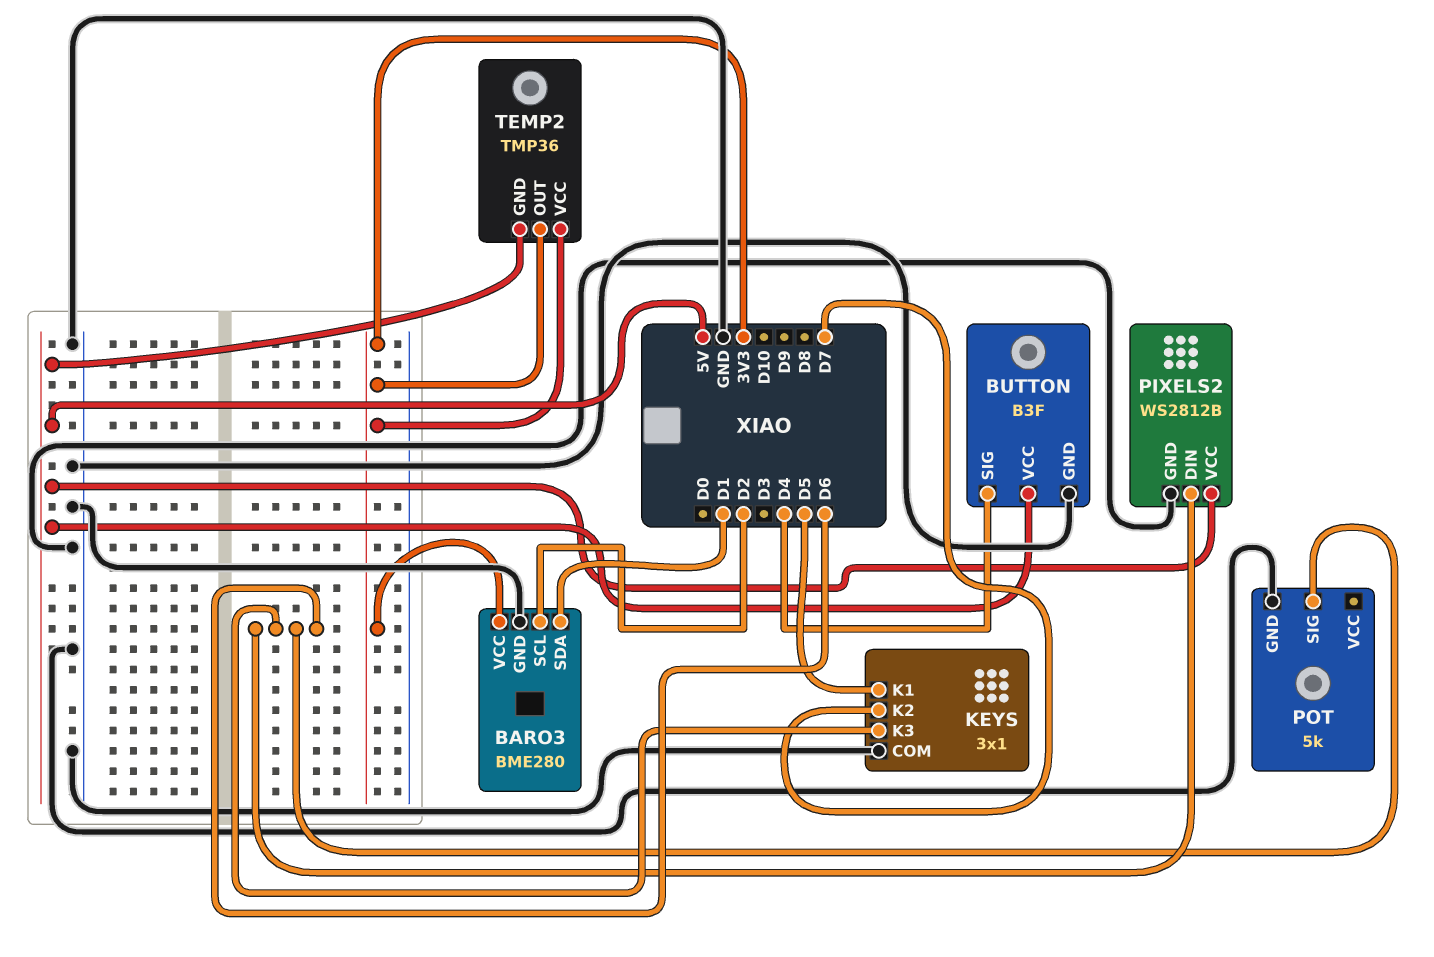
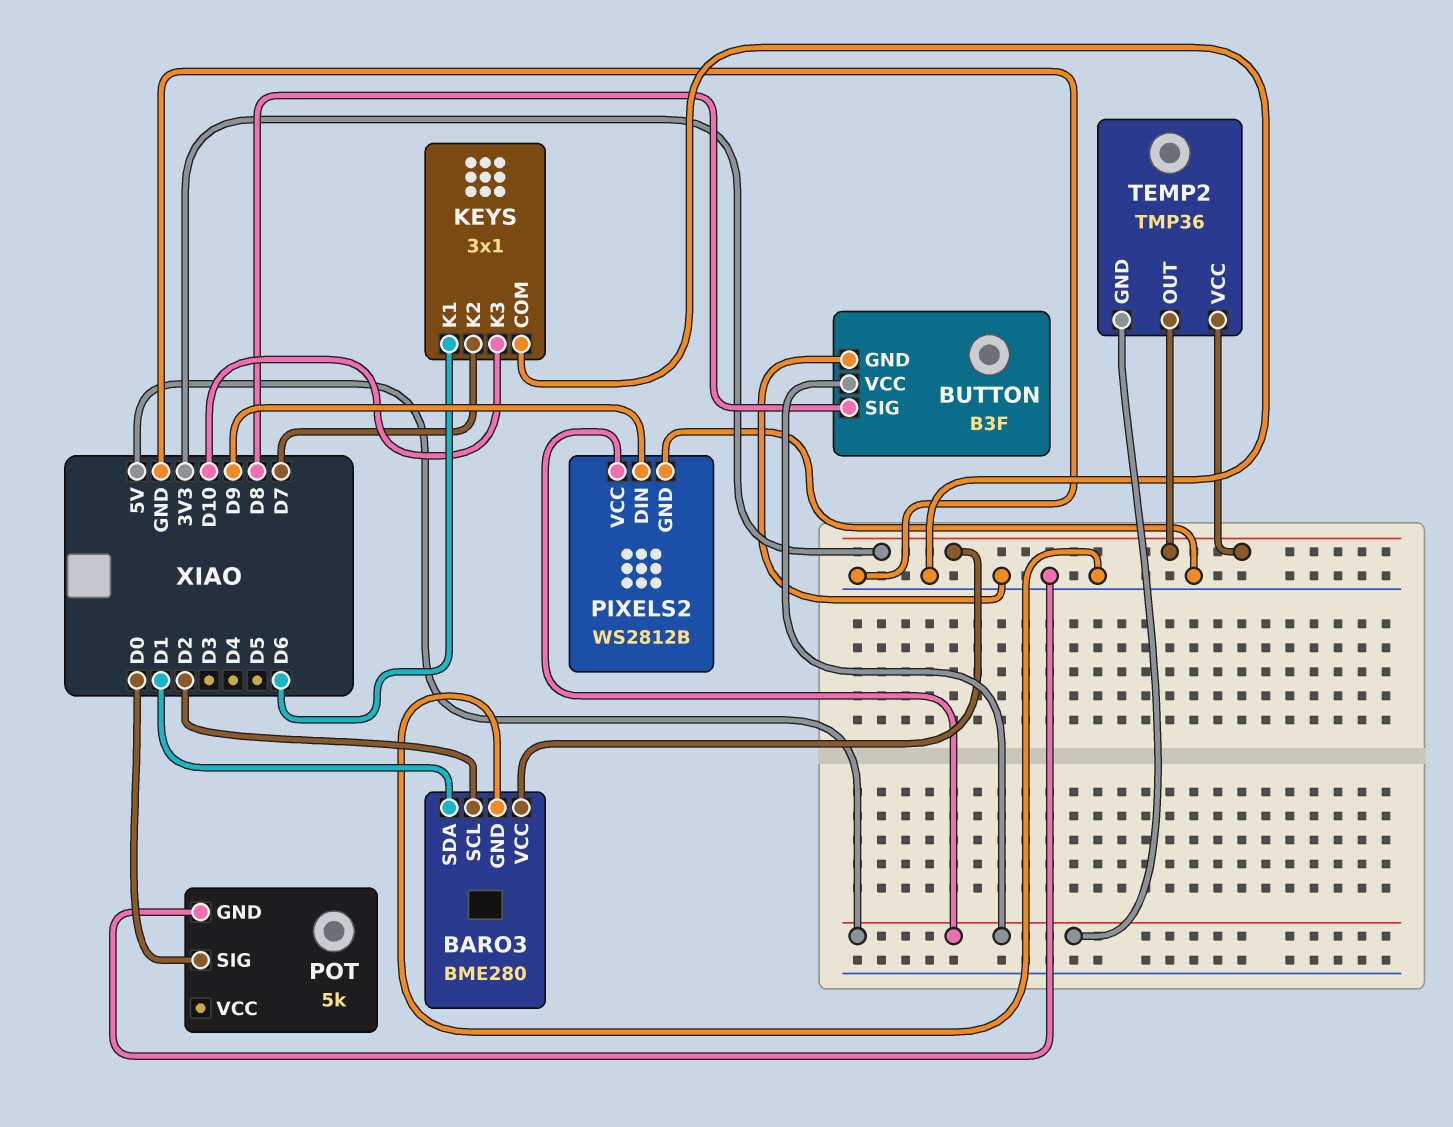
BUTTON pin SIG: D4 -> D8
KEYS pin K1: D5 -> D6
KEYS pin K3: D6 -> D10
PIXELS2 pin DIN: D6 -> D9
POT pin SIG: D6 -> D0

